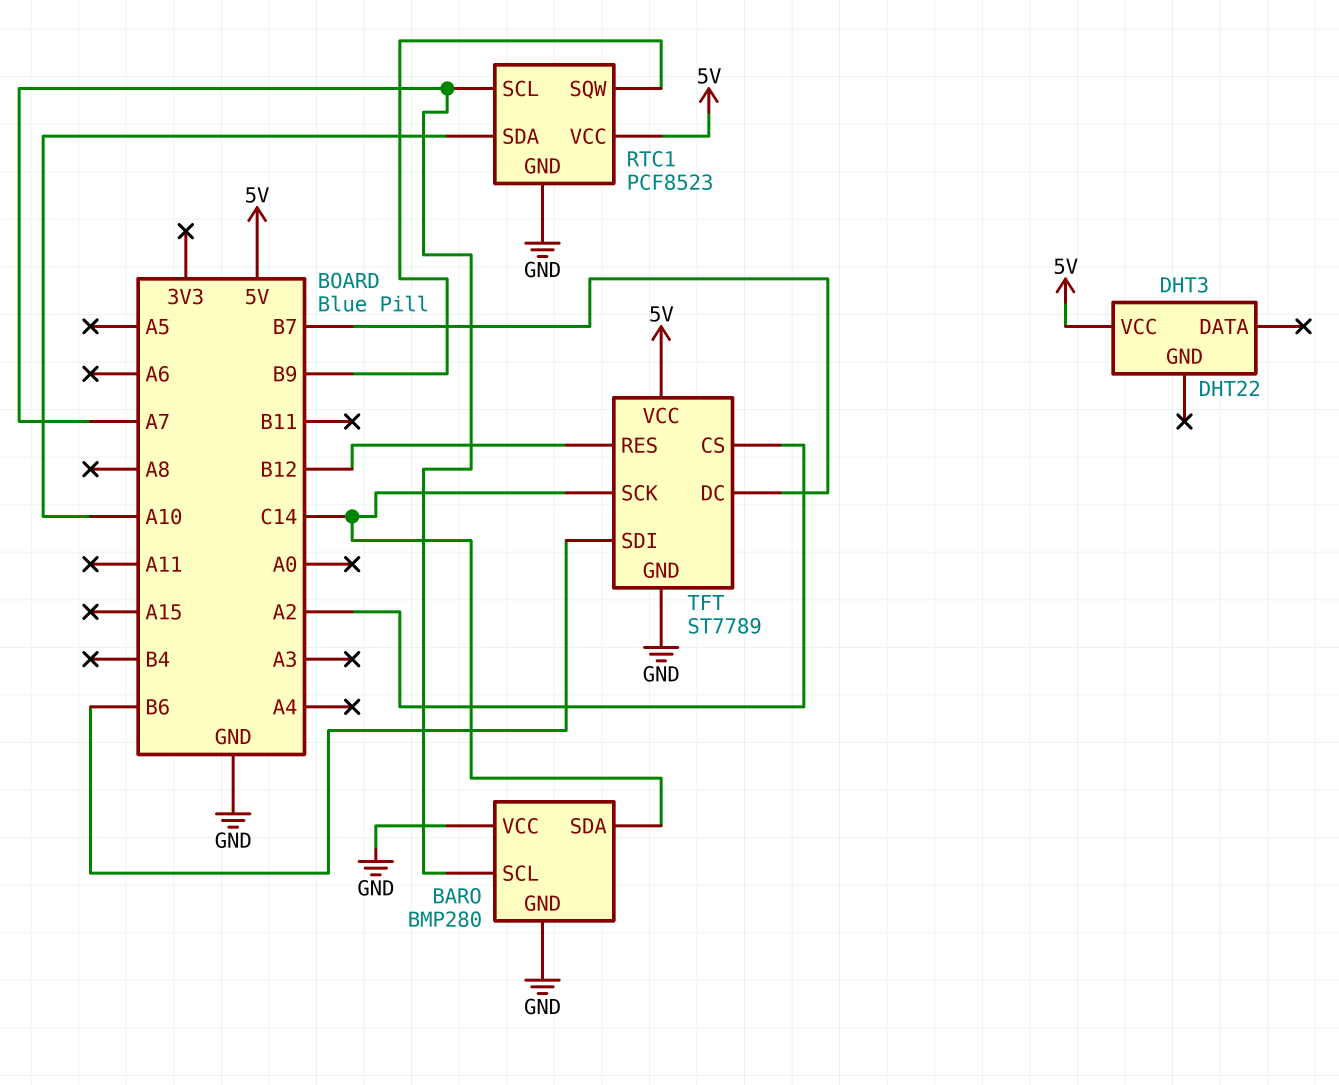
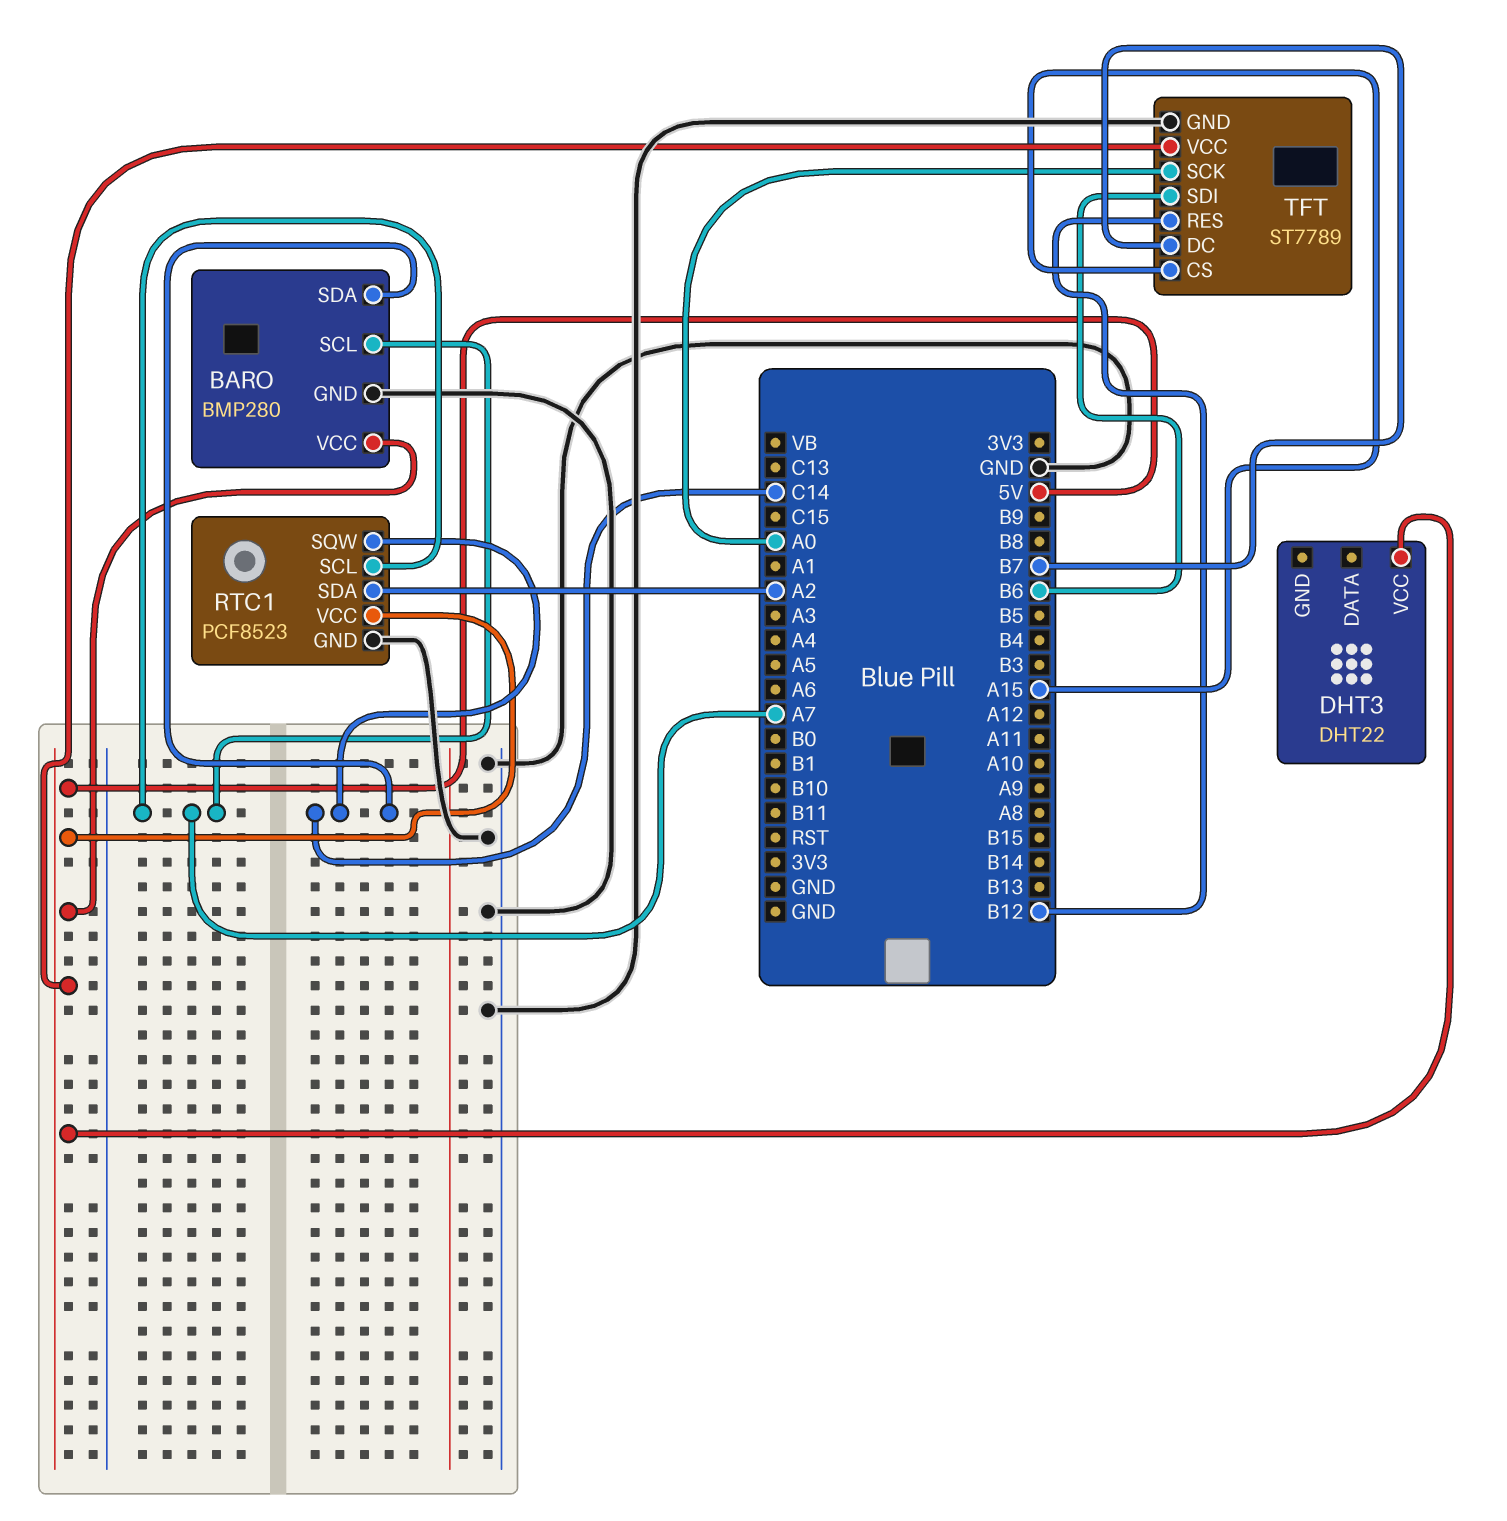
BARO pin VCC: GND -> 5V
RTC1 pin SDA: A10 -> A2
RTC1 pin SQW: B9 -> C14
TFT pin CS: A2 -> A15
TFT pin SCK: C14 -> A0

